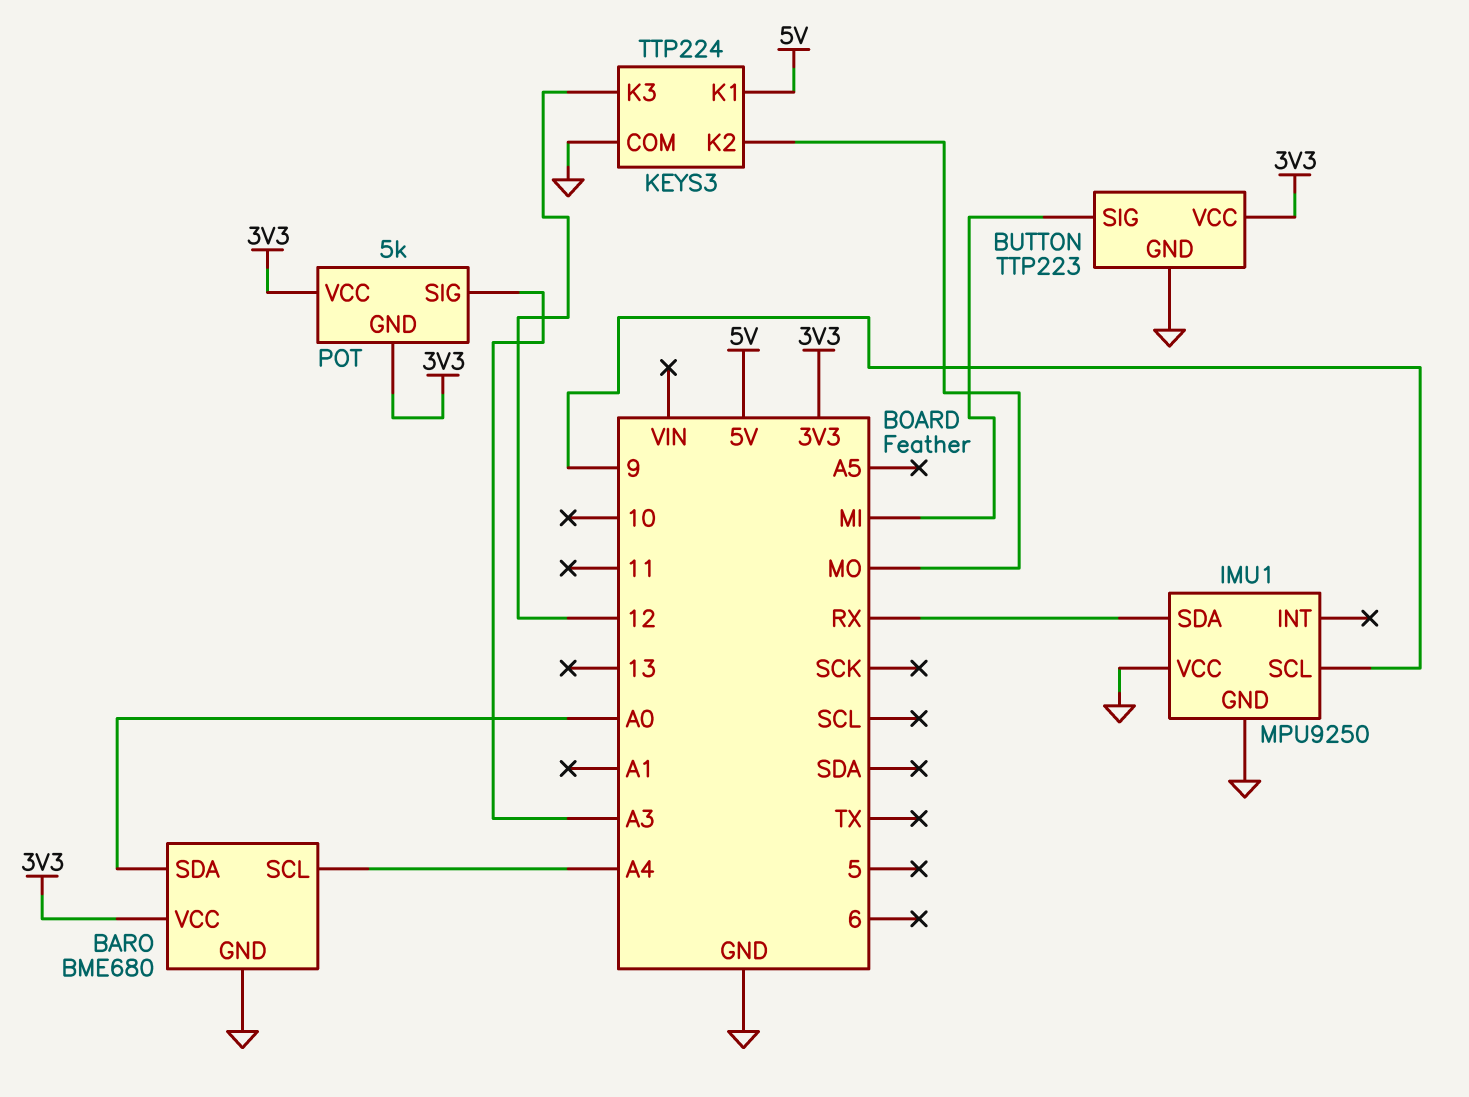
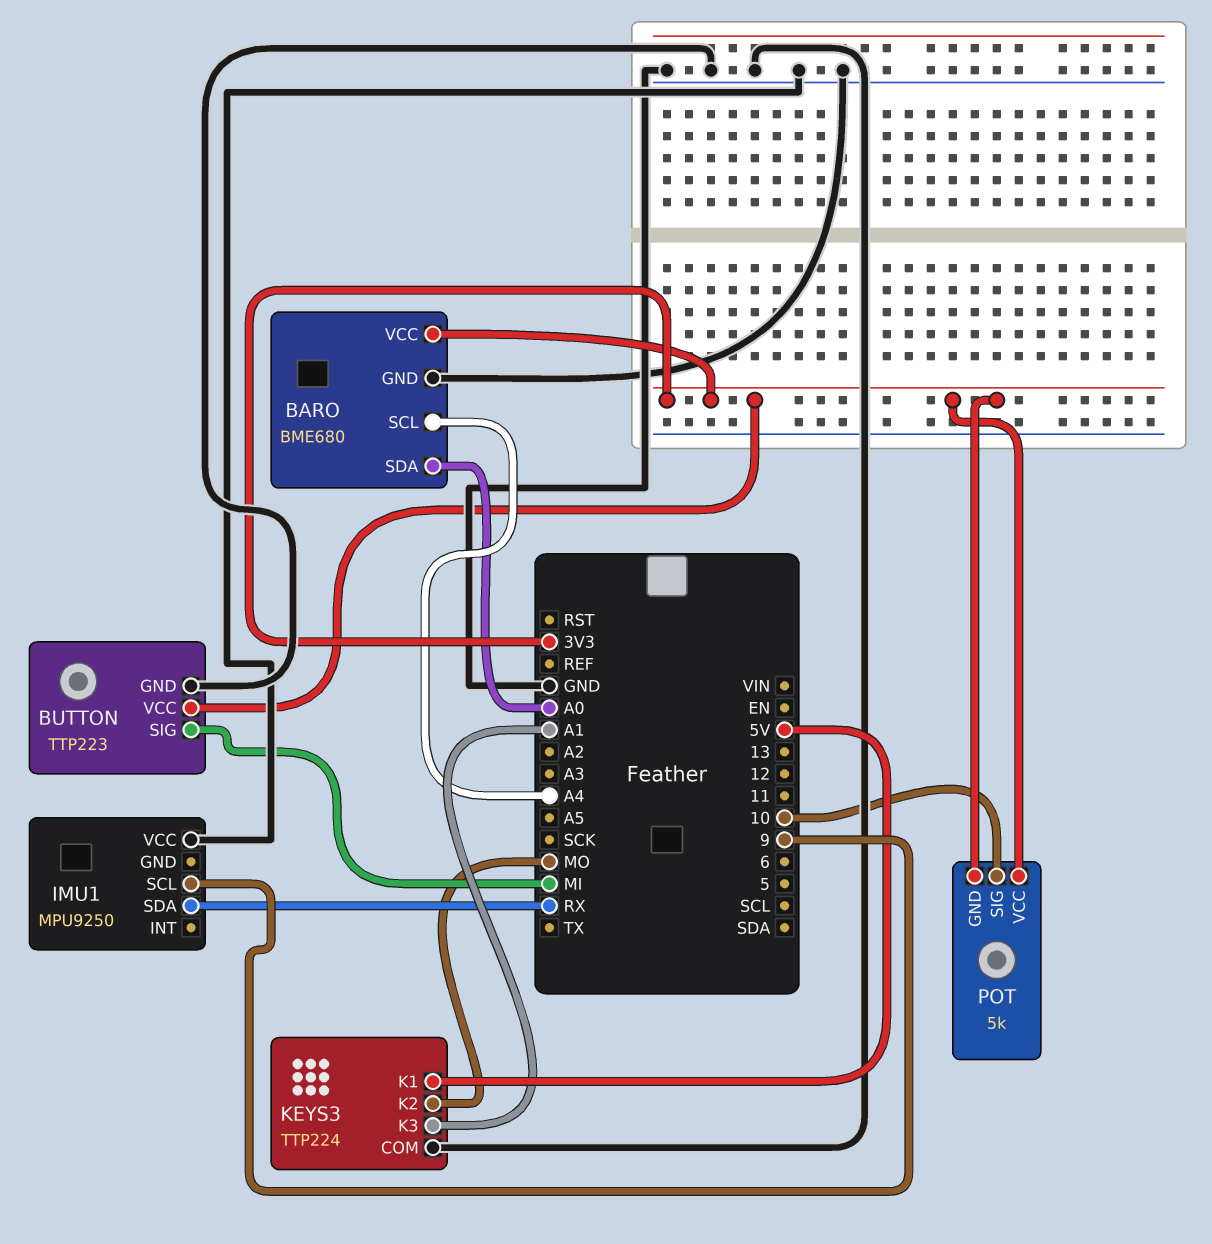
IMU1 pin GND: GND -> none
KEYS3 pin K3: 12 -> A1
POT pin SIG: A3 -> 10

